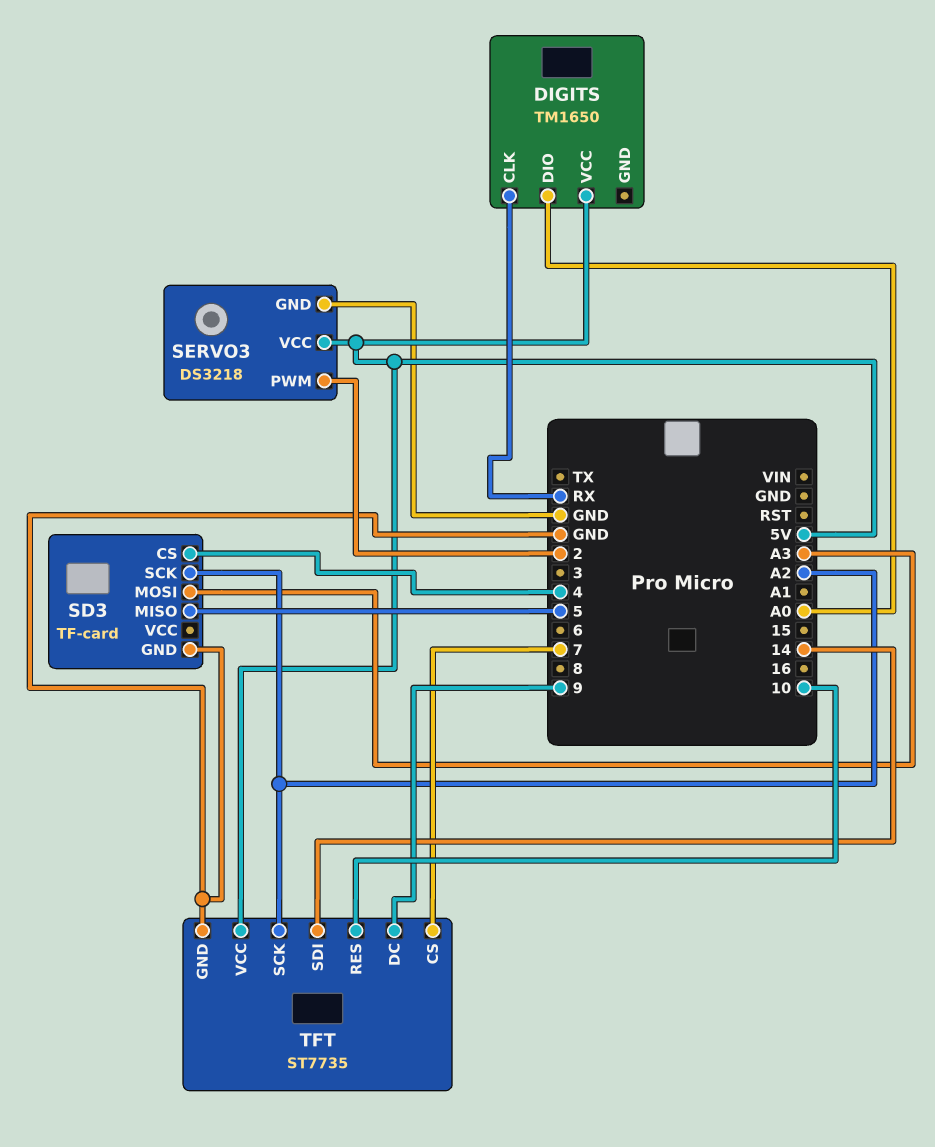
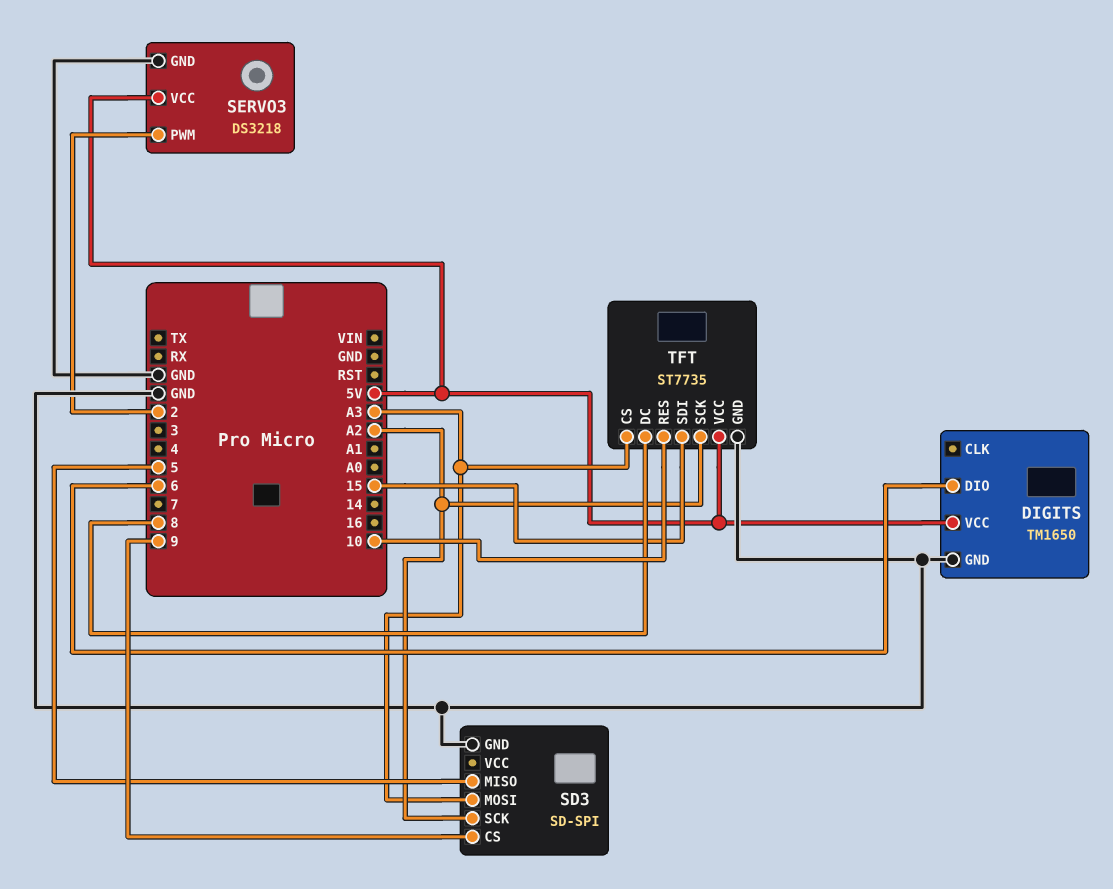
DIGITS pin CLK: RX -> none
DIGITS pin DIO: A0 -> 6
DIGITS pin GND: none -> GND
SD3: TF-card -> SD-SPI
SD3 pin CS: 4 -> 9
TFT pin CS: 7 -> A3
TFT pin DC: 9 -> 8
TFT pin SDI: 14 -> 15

